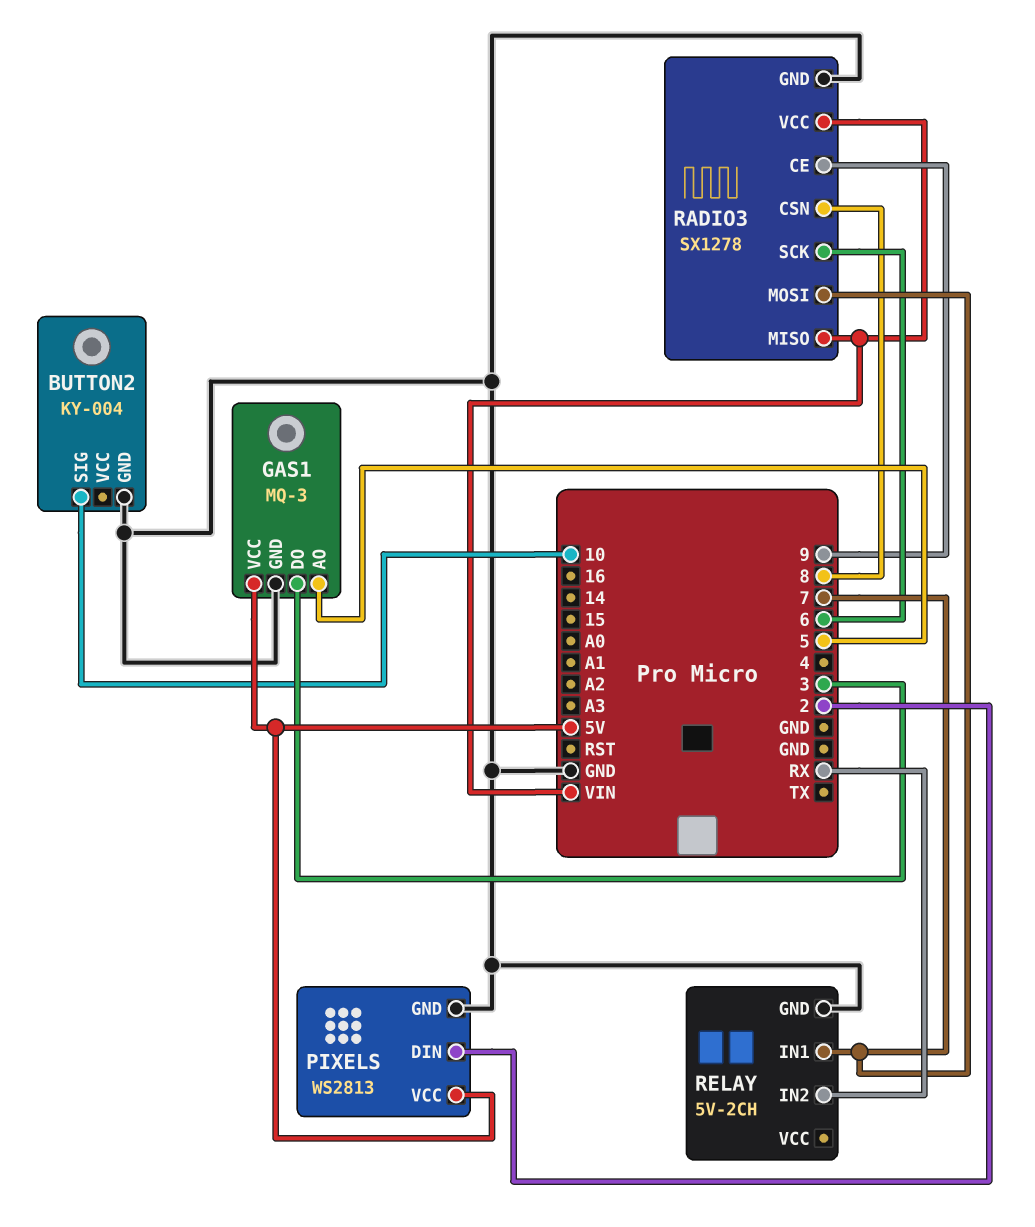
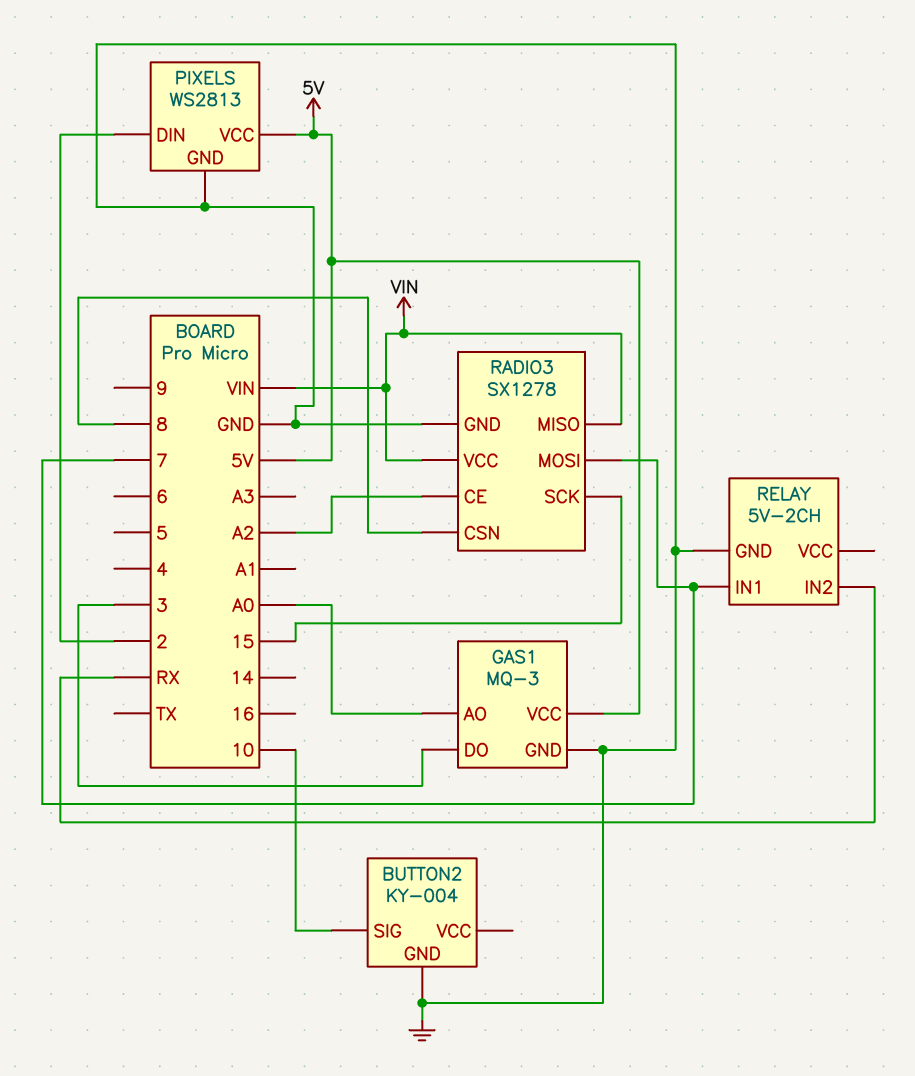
GAS1 pin AO: 5 -> A0
RADIO3 pin CE: 9 -> A2
RADIO3 pin SCK: 6 -> 15

